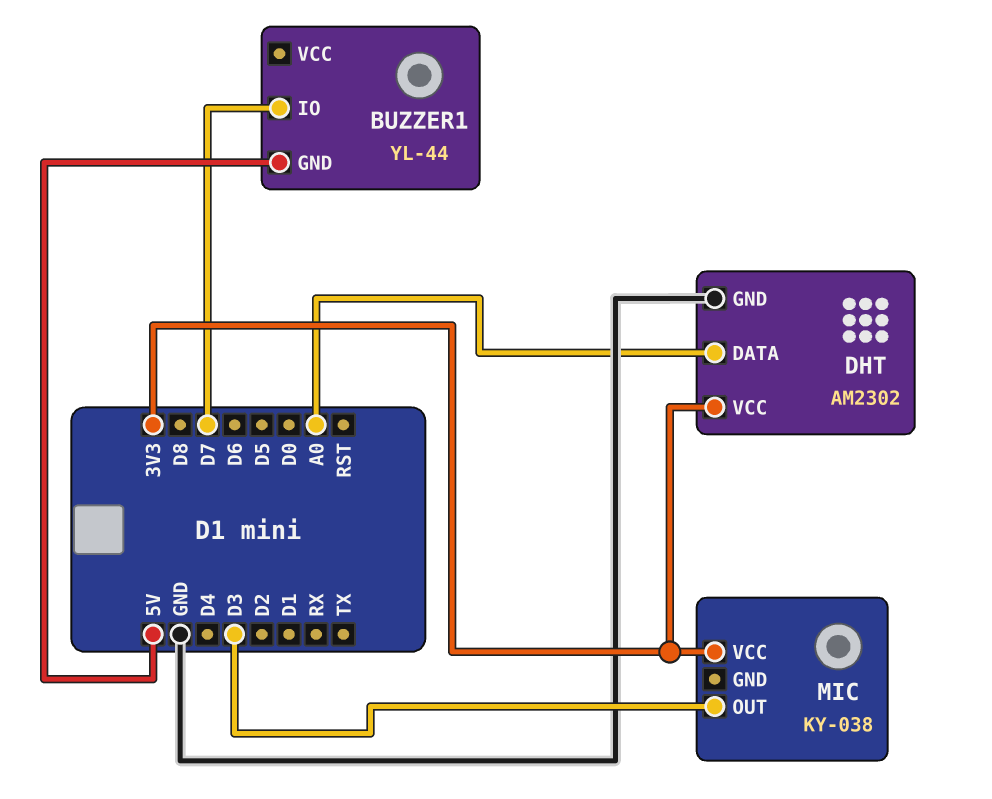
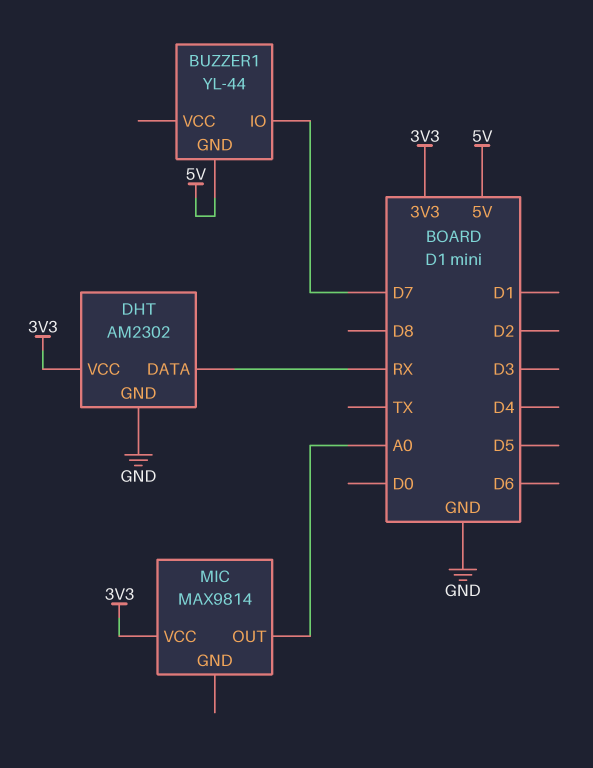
DHT pin DATA: A0 -> RX
MIC: KY-038 -> MAX9814
MIC pin OUT: D3 -> A0

